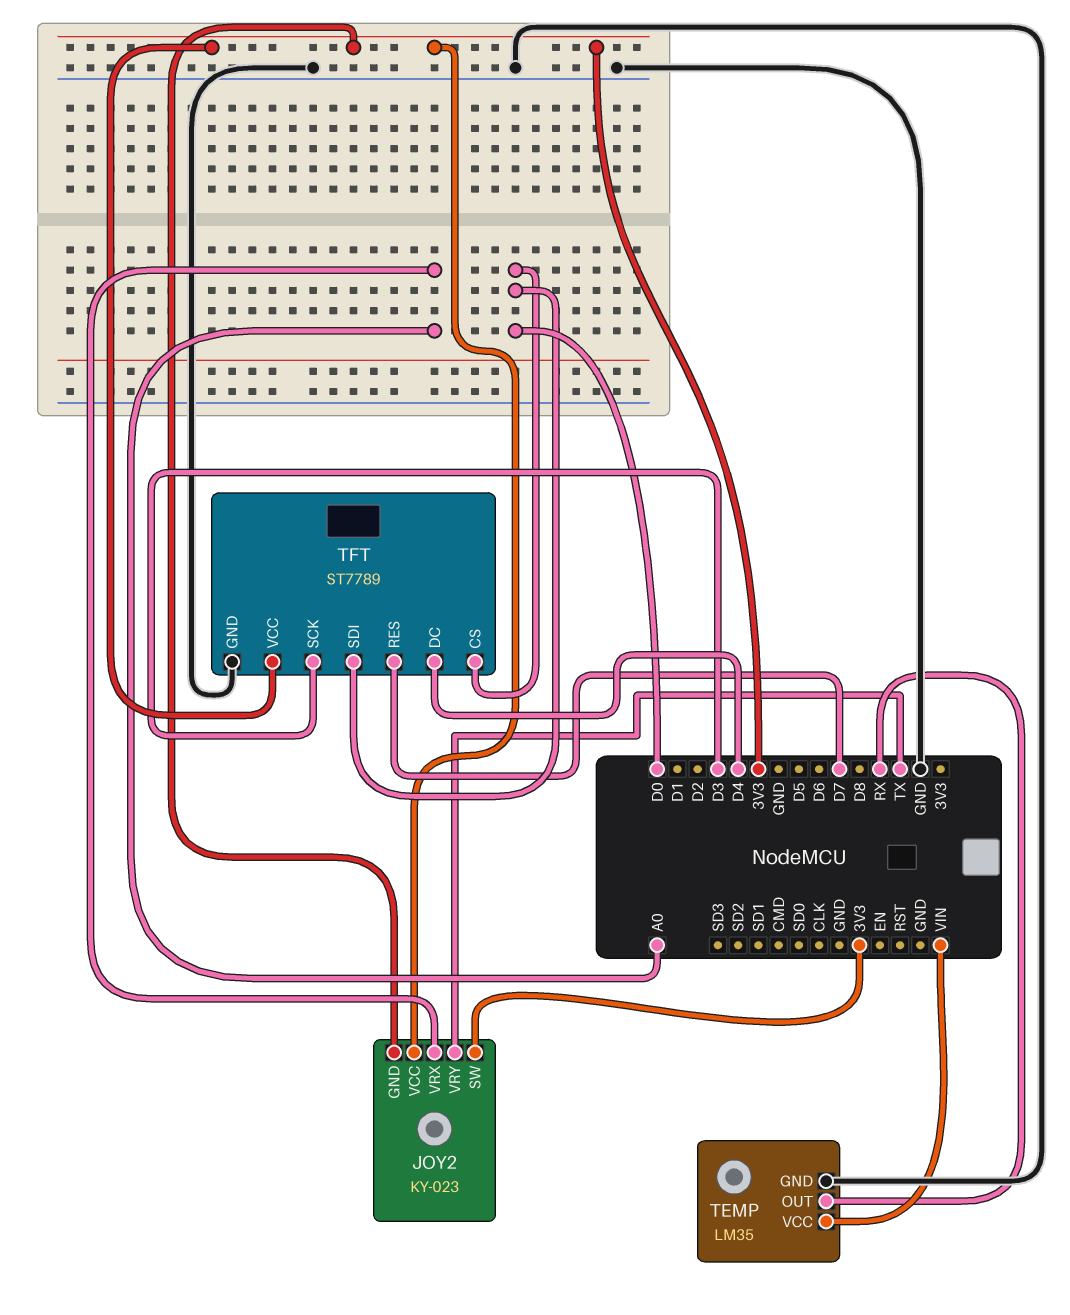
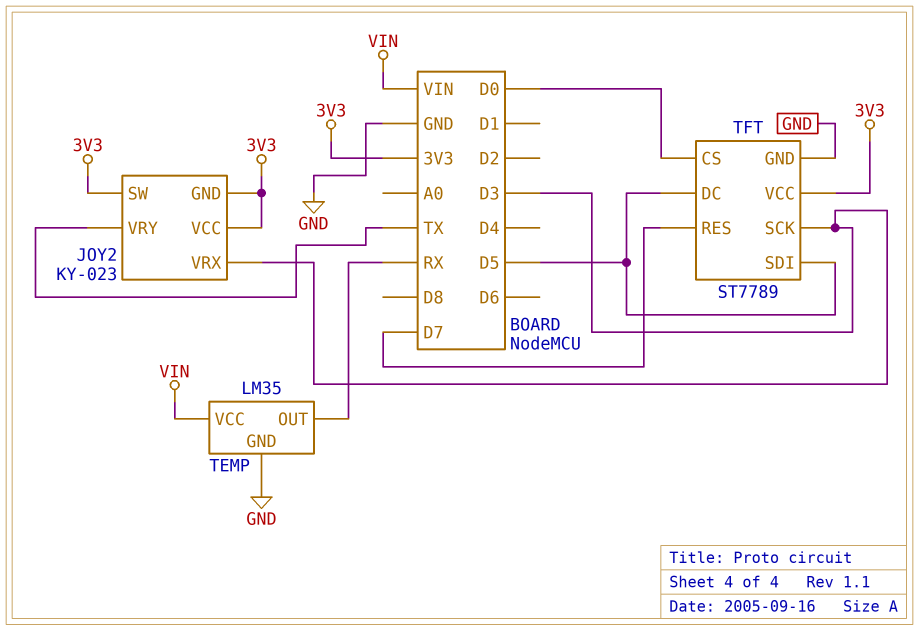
JOY2 pin VRX: A0 -> D3
TFT pin DC: D4 -> D5
TFT pin SDI: D0 -> D5

